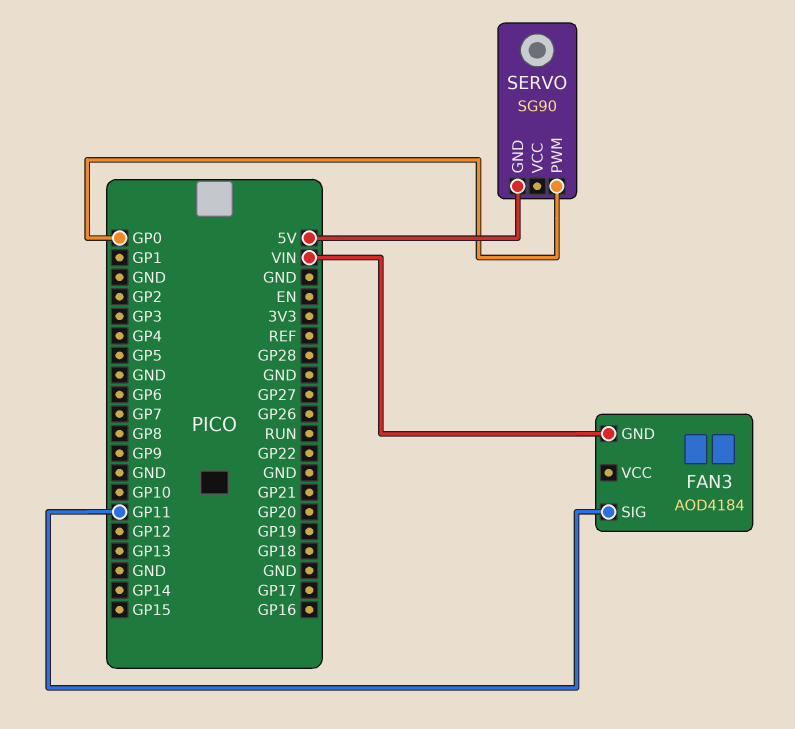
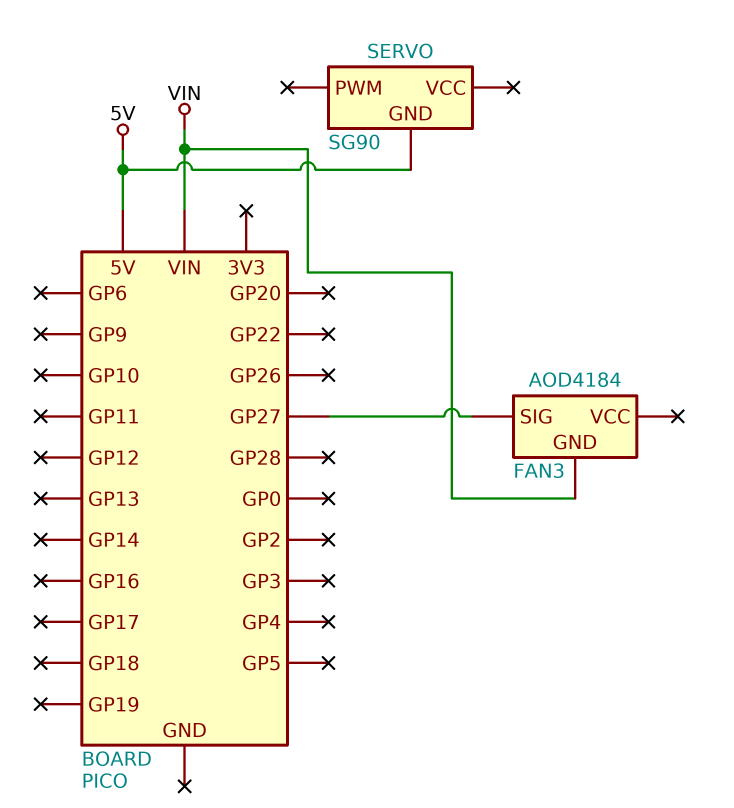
FAN3 pin SIG: GP11 -> GP27
SERVO pin PWM: GP0 -> none

